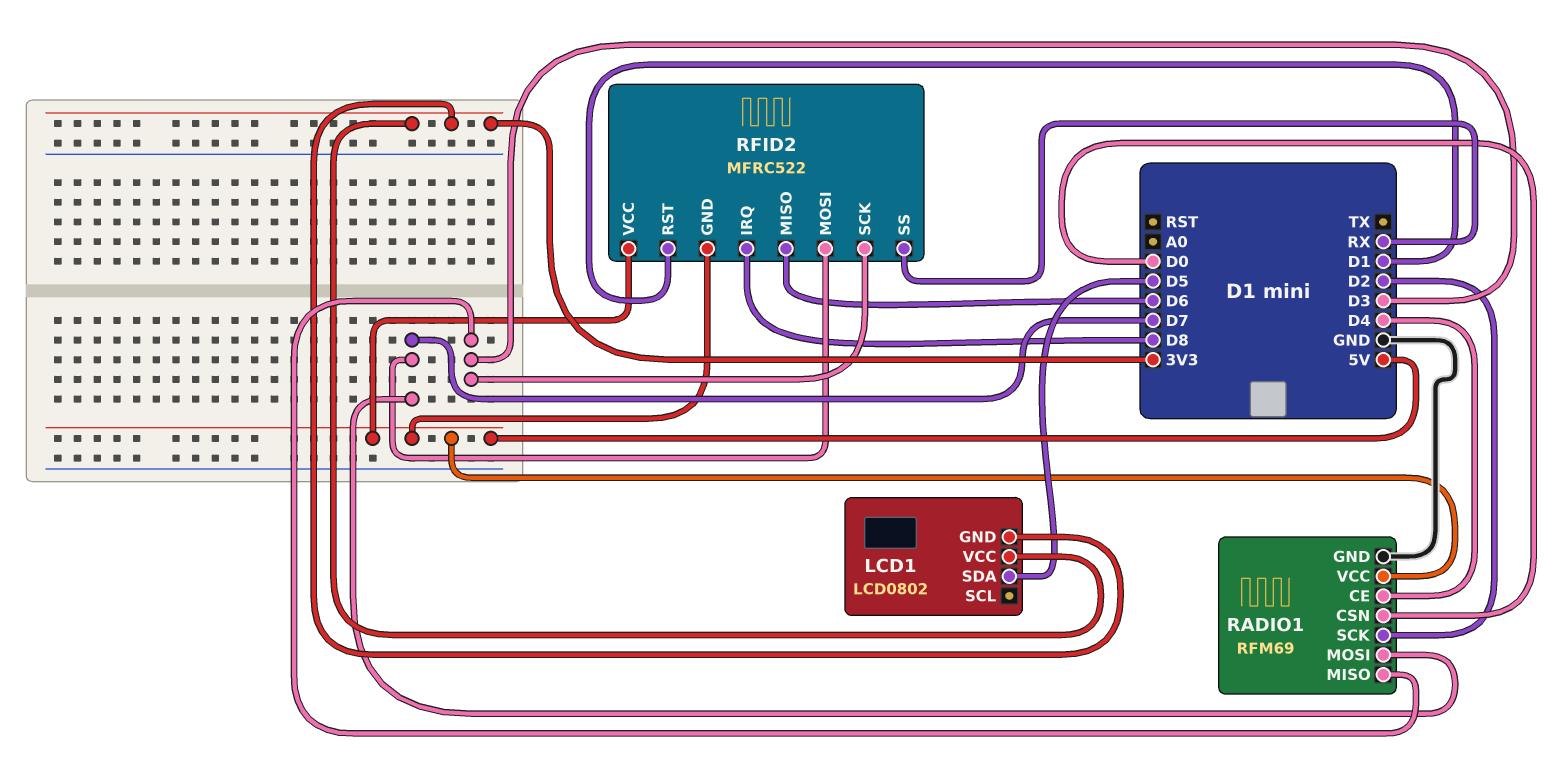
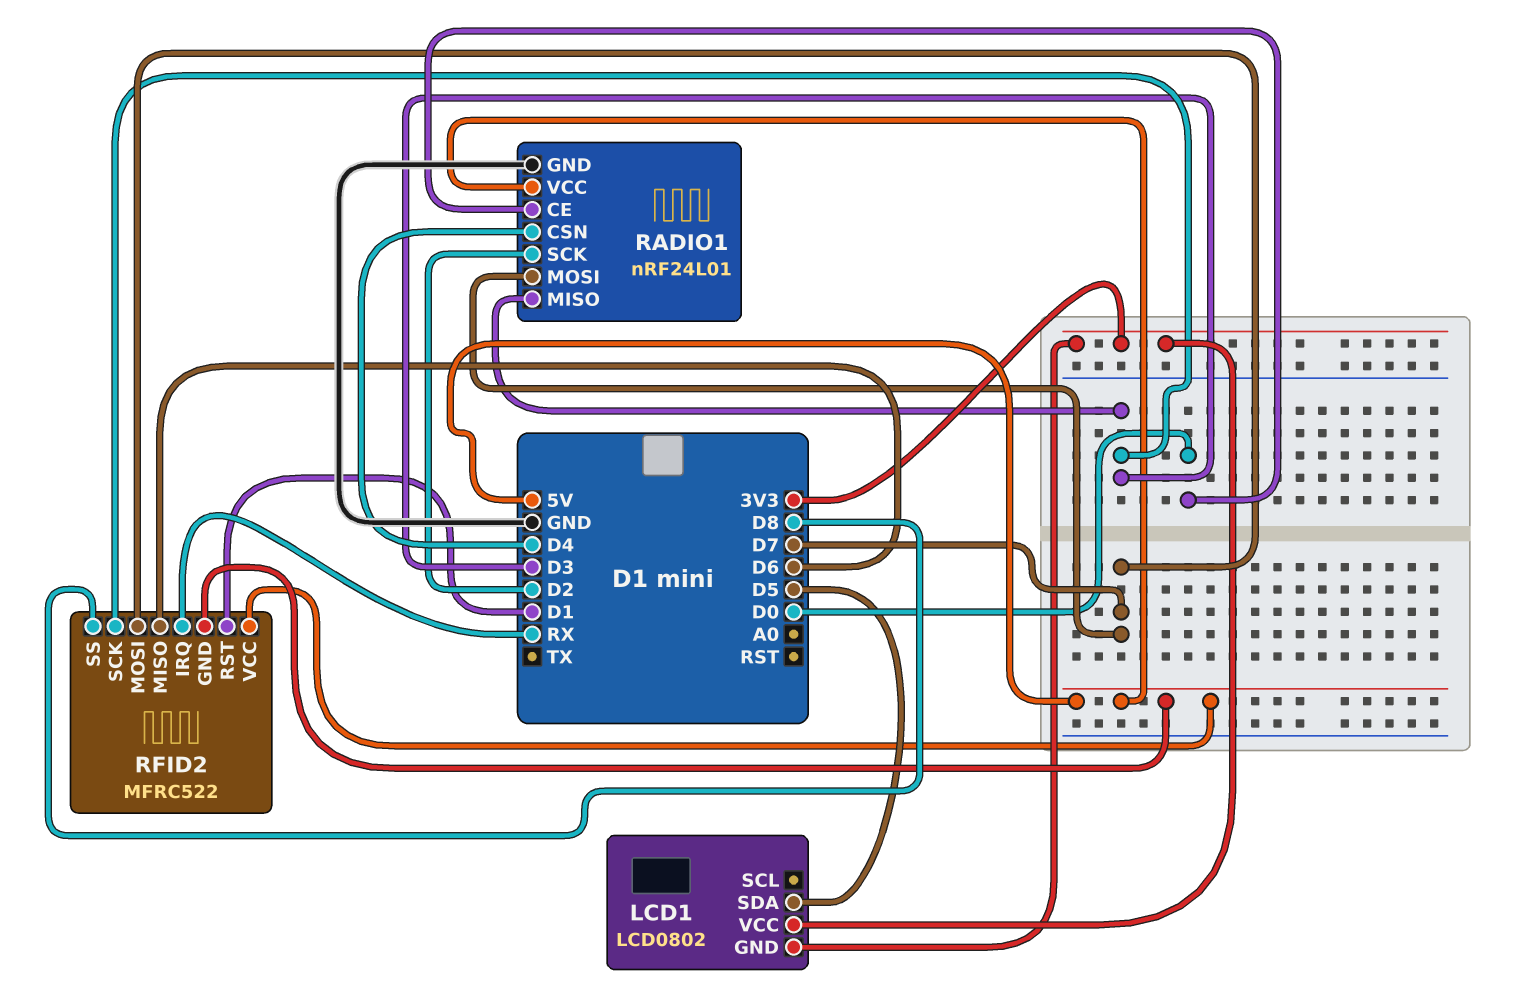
RADIO1: RFM69 -> nRF24L01
RADIO1 pin CE: D4 -> D0
RADIO1 pin CSN: D0 -> D4
RFID2 pin IRQ: D8 -> RX
RFID2 pin SS: RX -> D8

